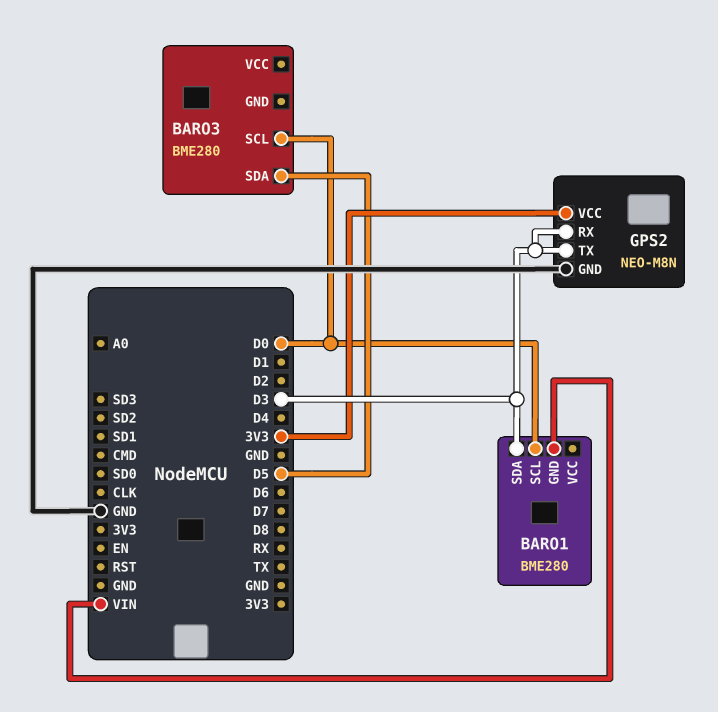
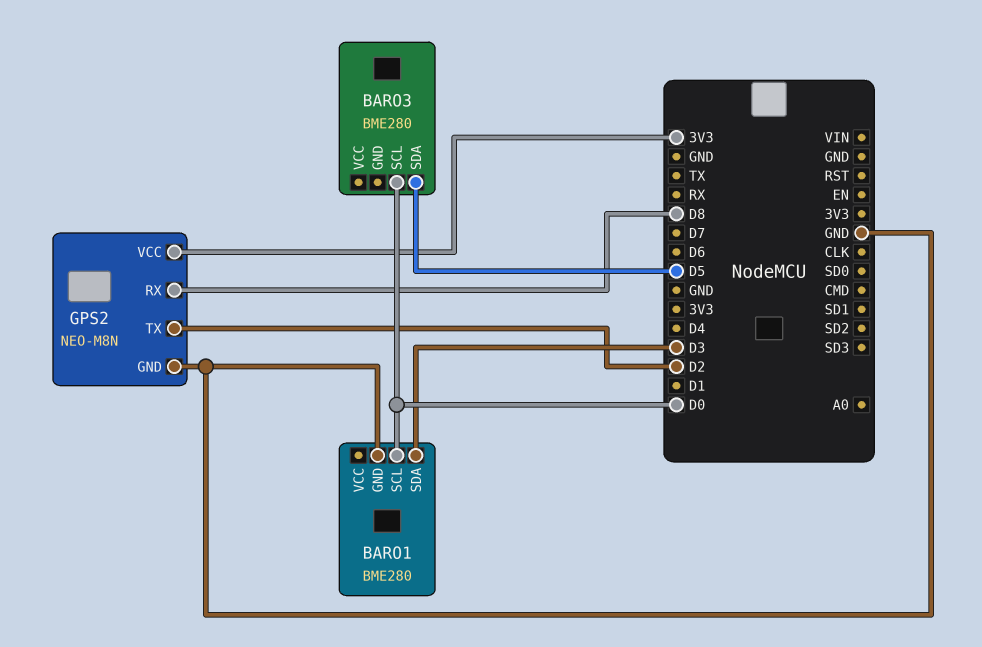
BARO1 pin GND: VIN -> GND
GPS2 pin RX: D3 -> D8
GPS2 pin TX: D3 -> D2

